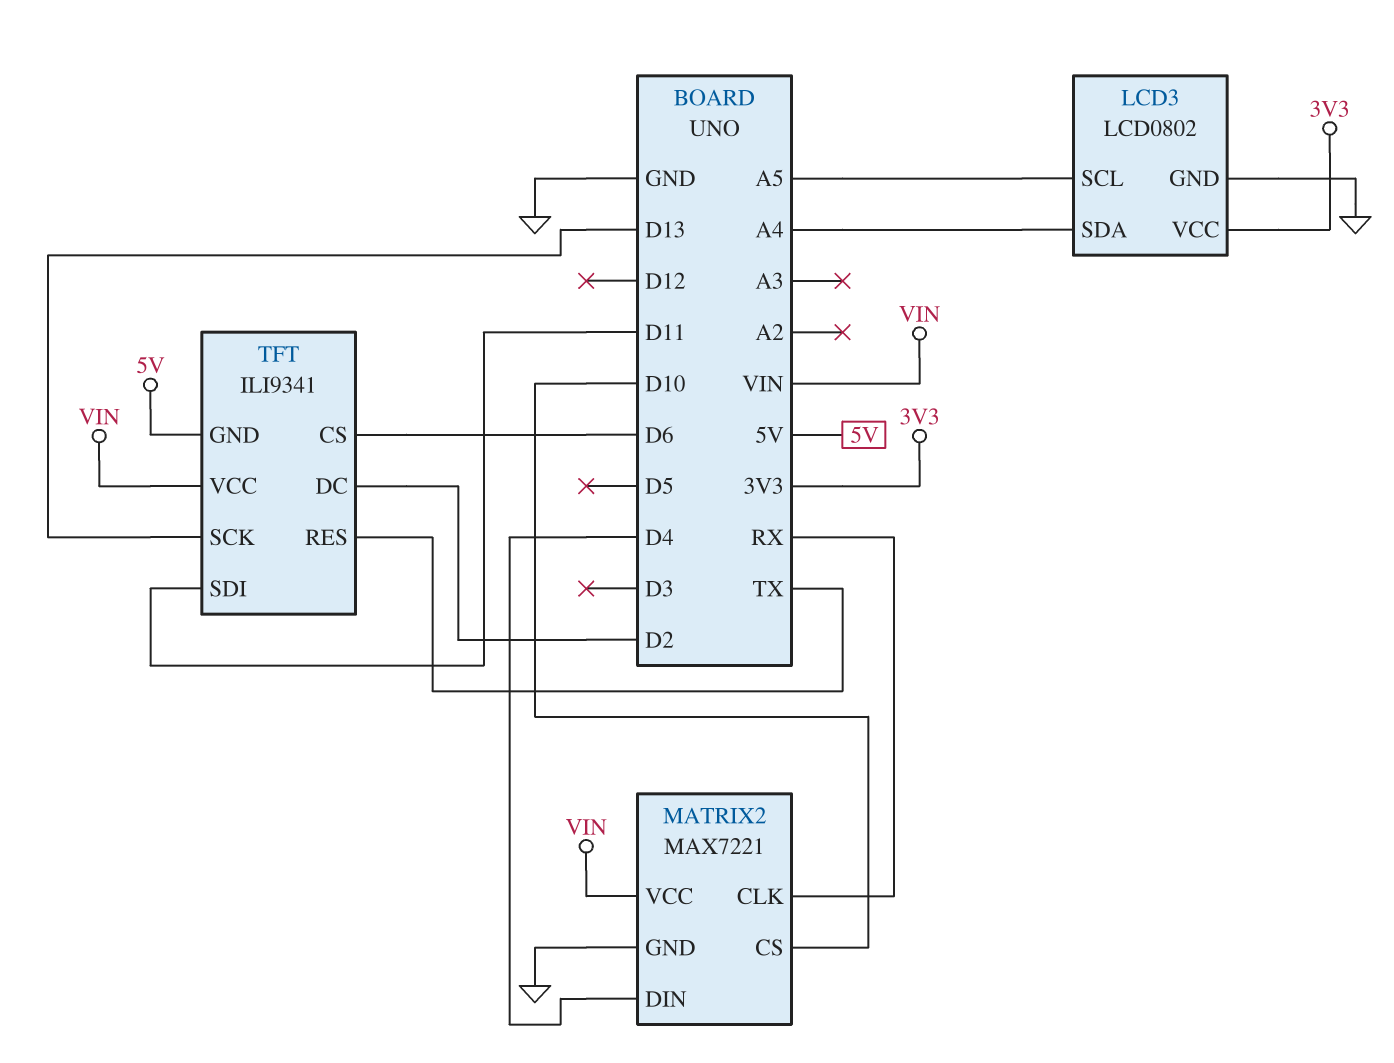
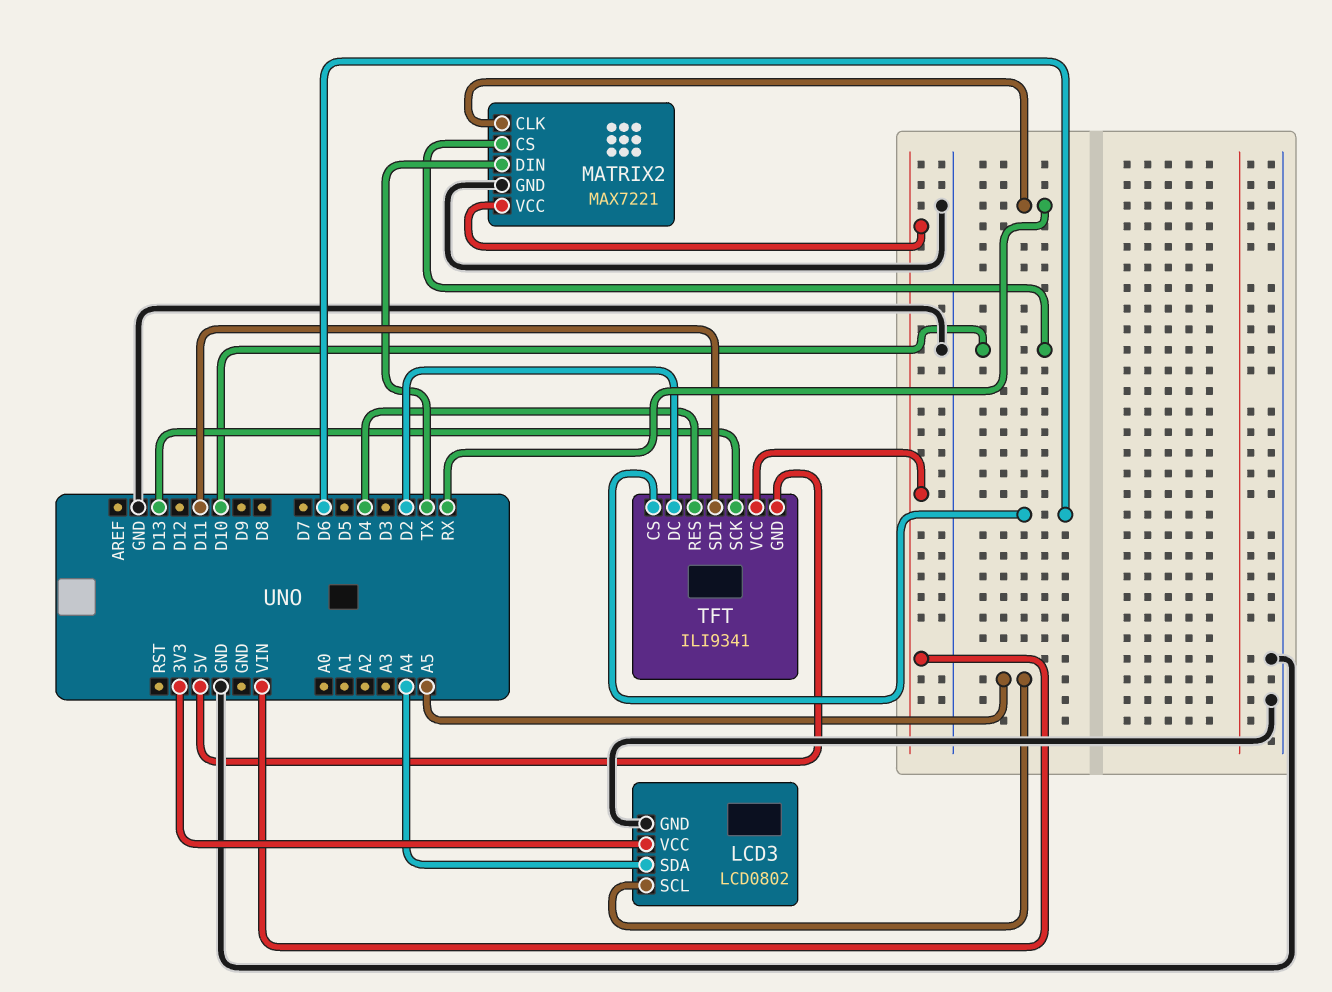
MATRIX2 pin DIN: D4 -> TX
TFT pin RES: TX -> D4

